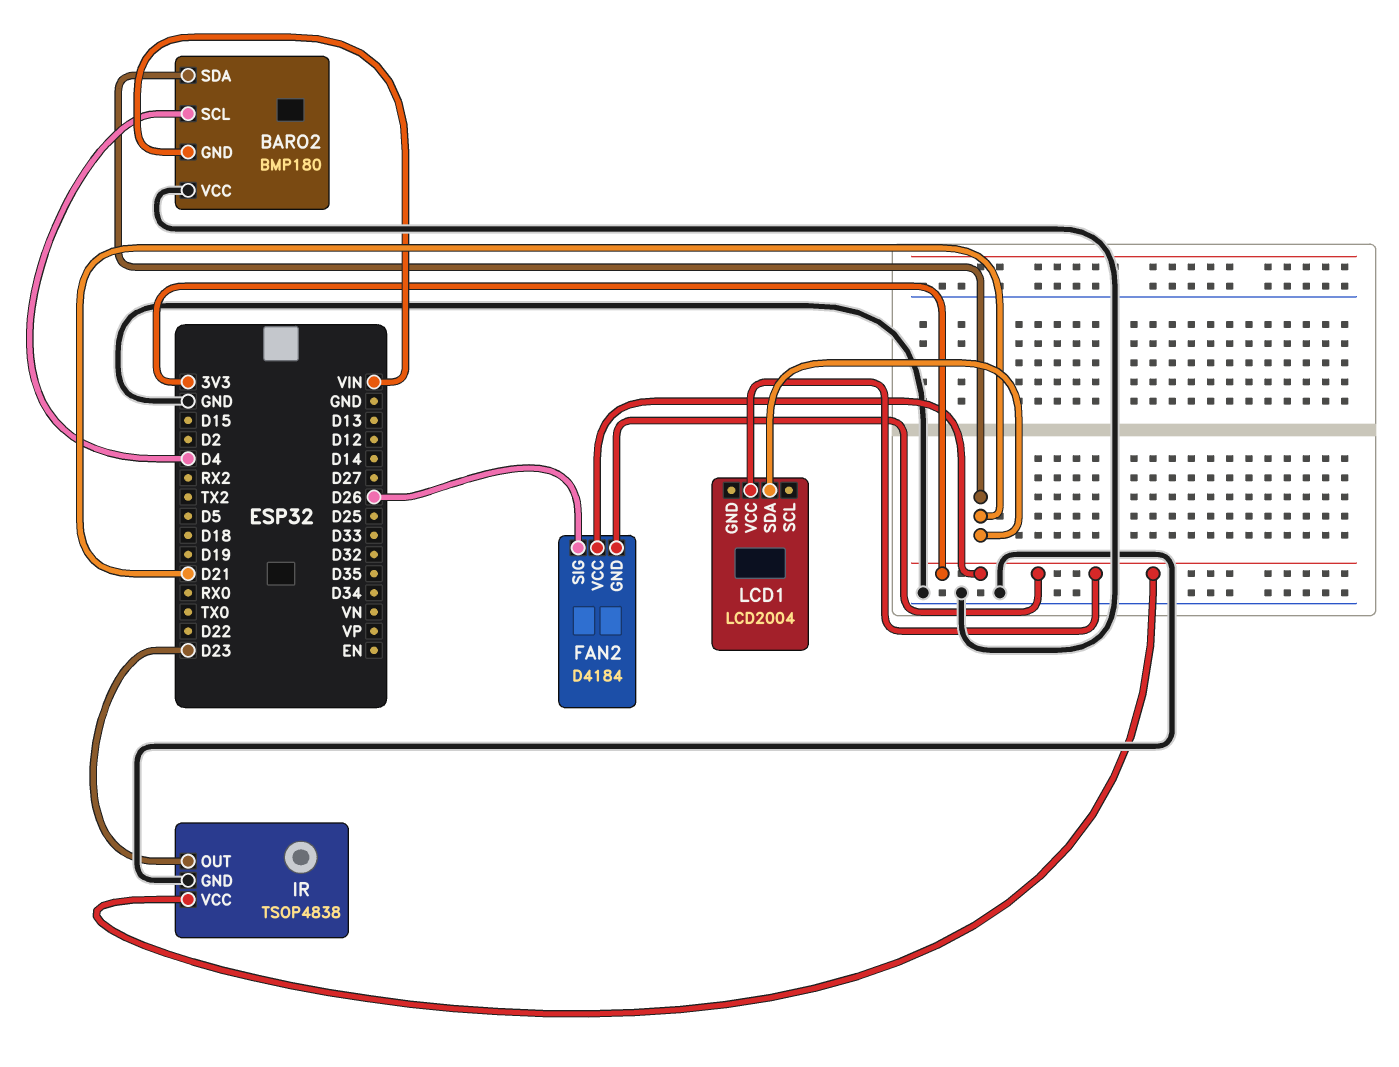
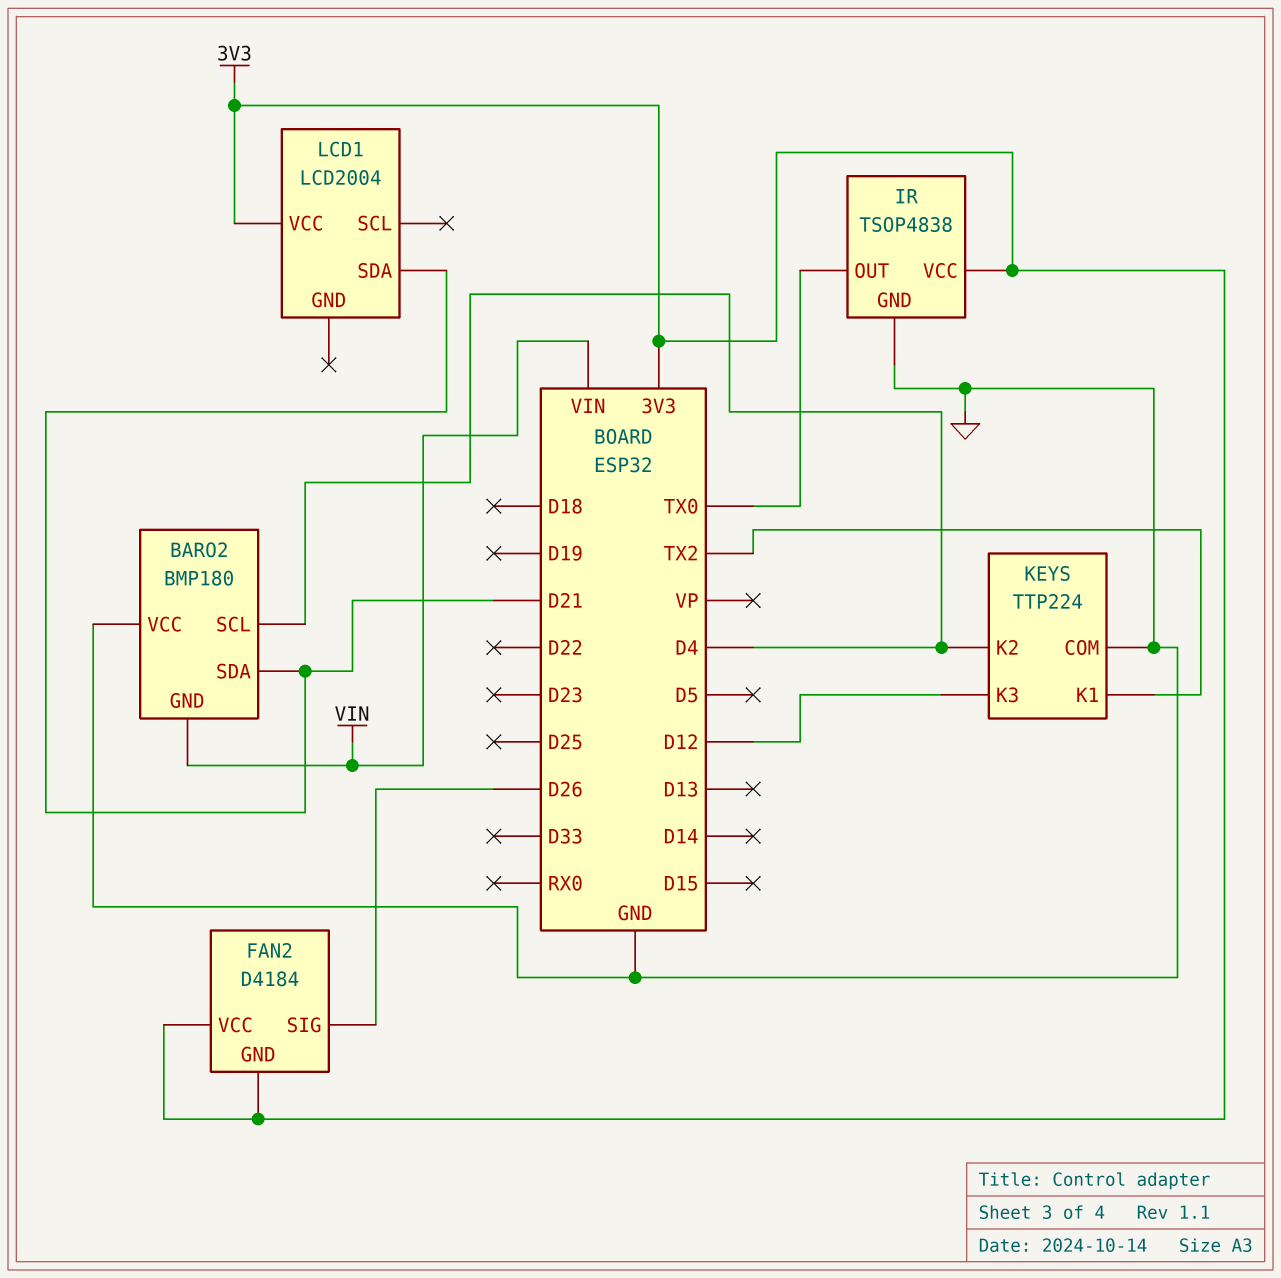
IR pin OUT: D23 -> TX0
KEYS: none -> TTP224
KEYS pin COM: none -> GND
KEYS pin K1: none -> TX2
KEYS pin K2: none -> D4
KEYS pin K3: none -> D12

